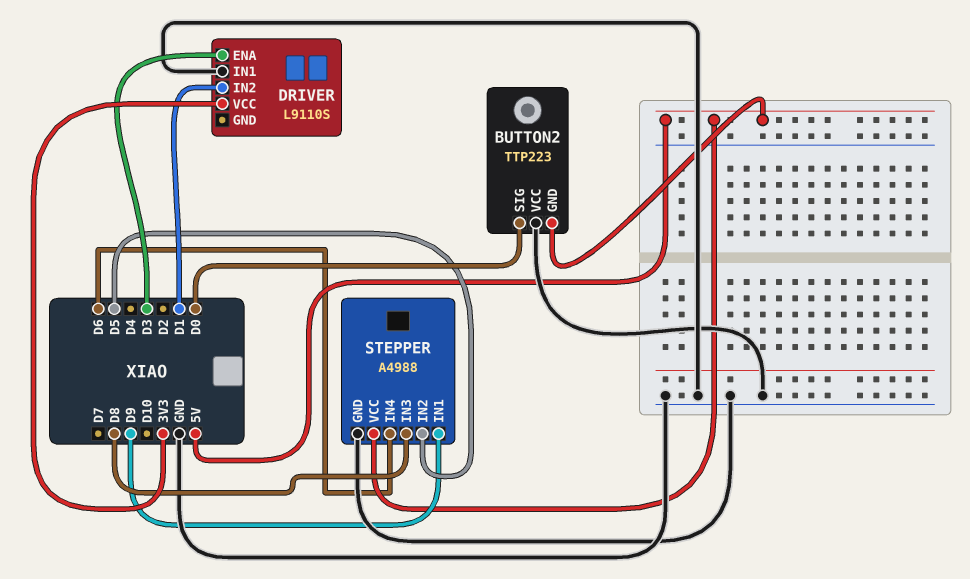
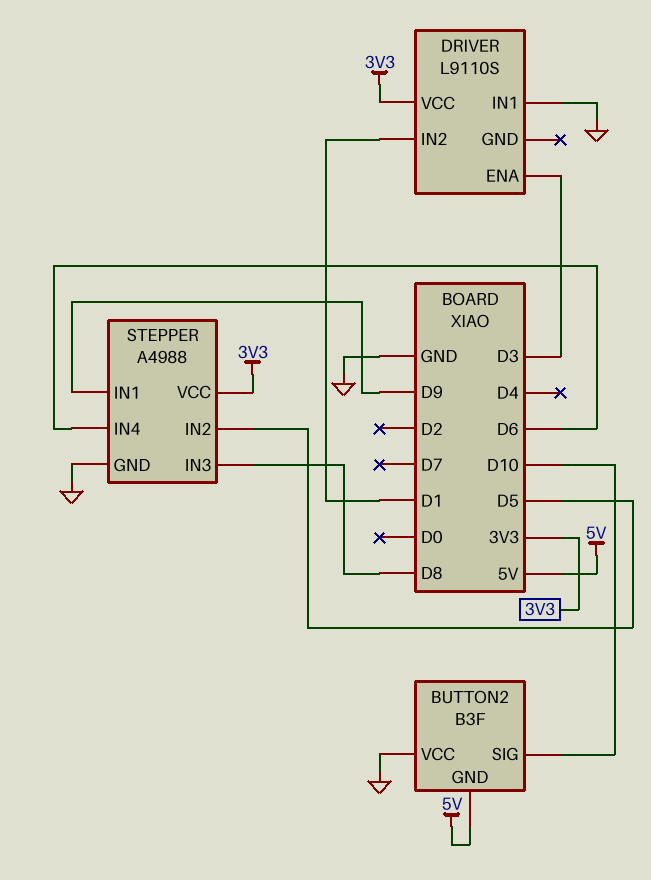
BUTTON2: TTP223 -> B3F
BUTTON2 pin SIG: D0 -> D10
STEPPER pin VCC: 5V -> 3V3

